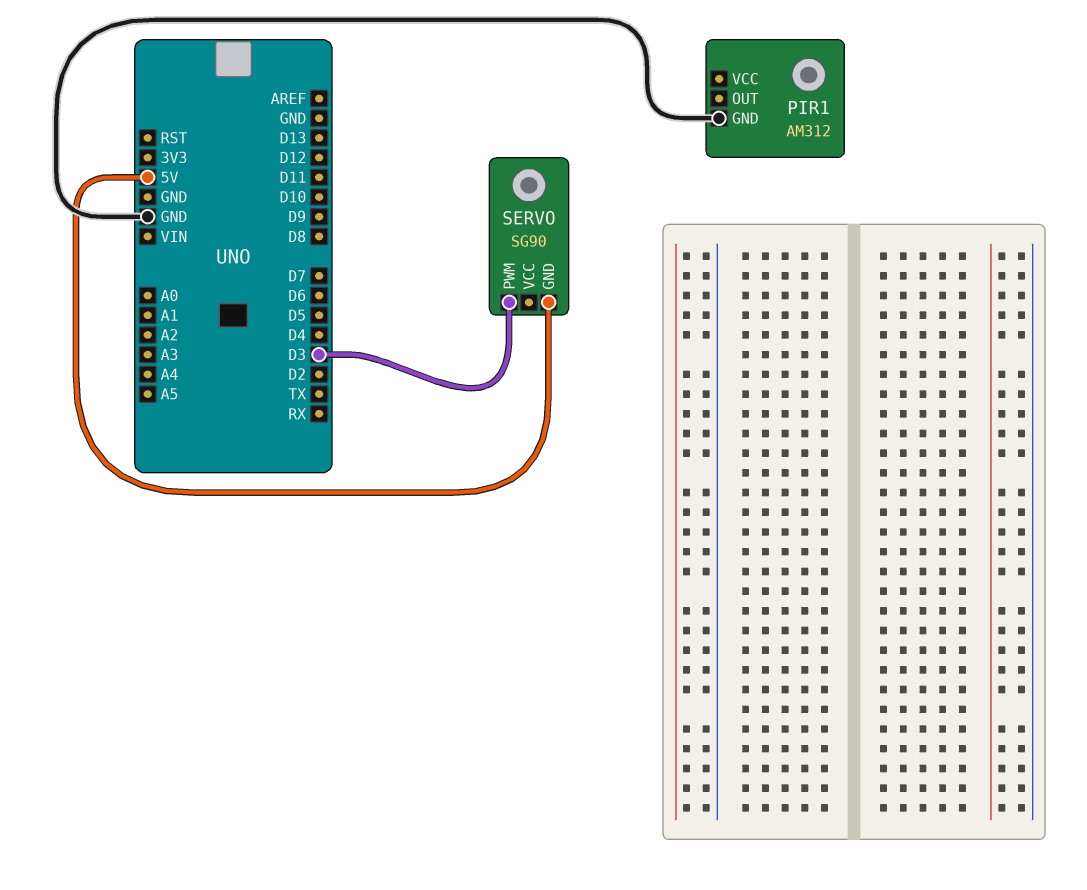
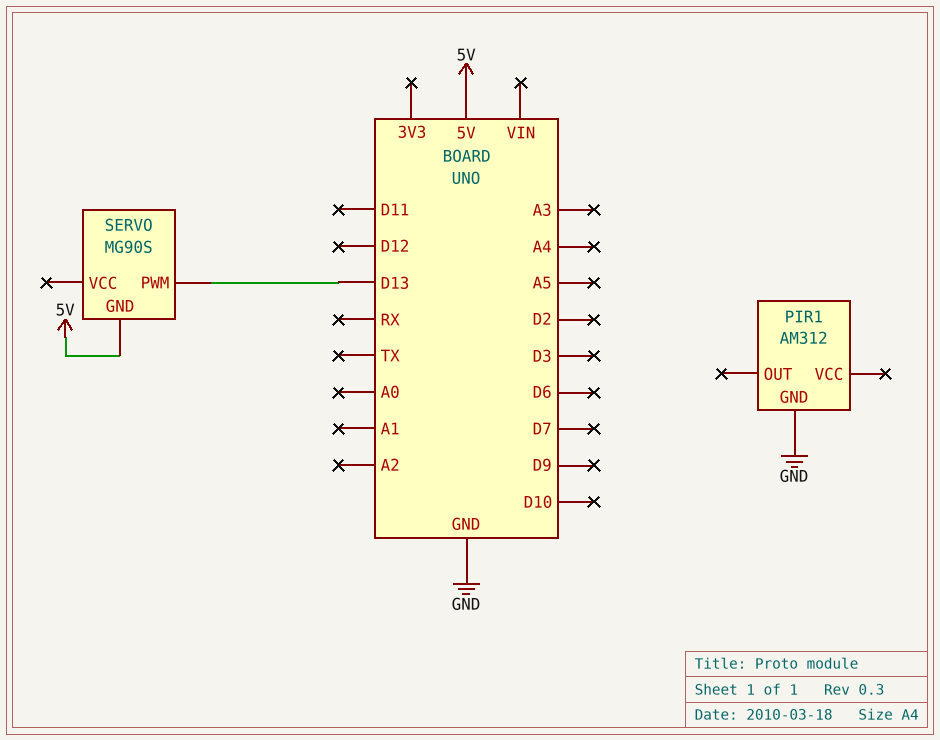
SERVO: SG90 -> MG90S
SERVO pin PWM: D3 -> D13

